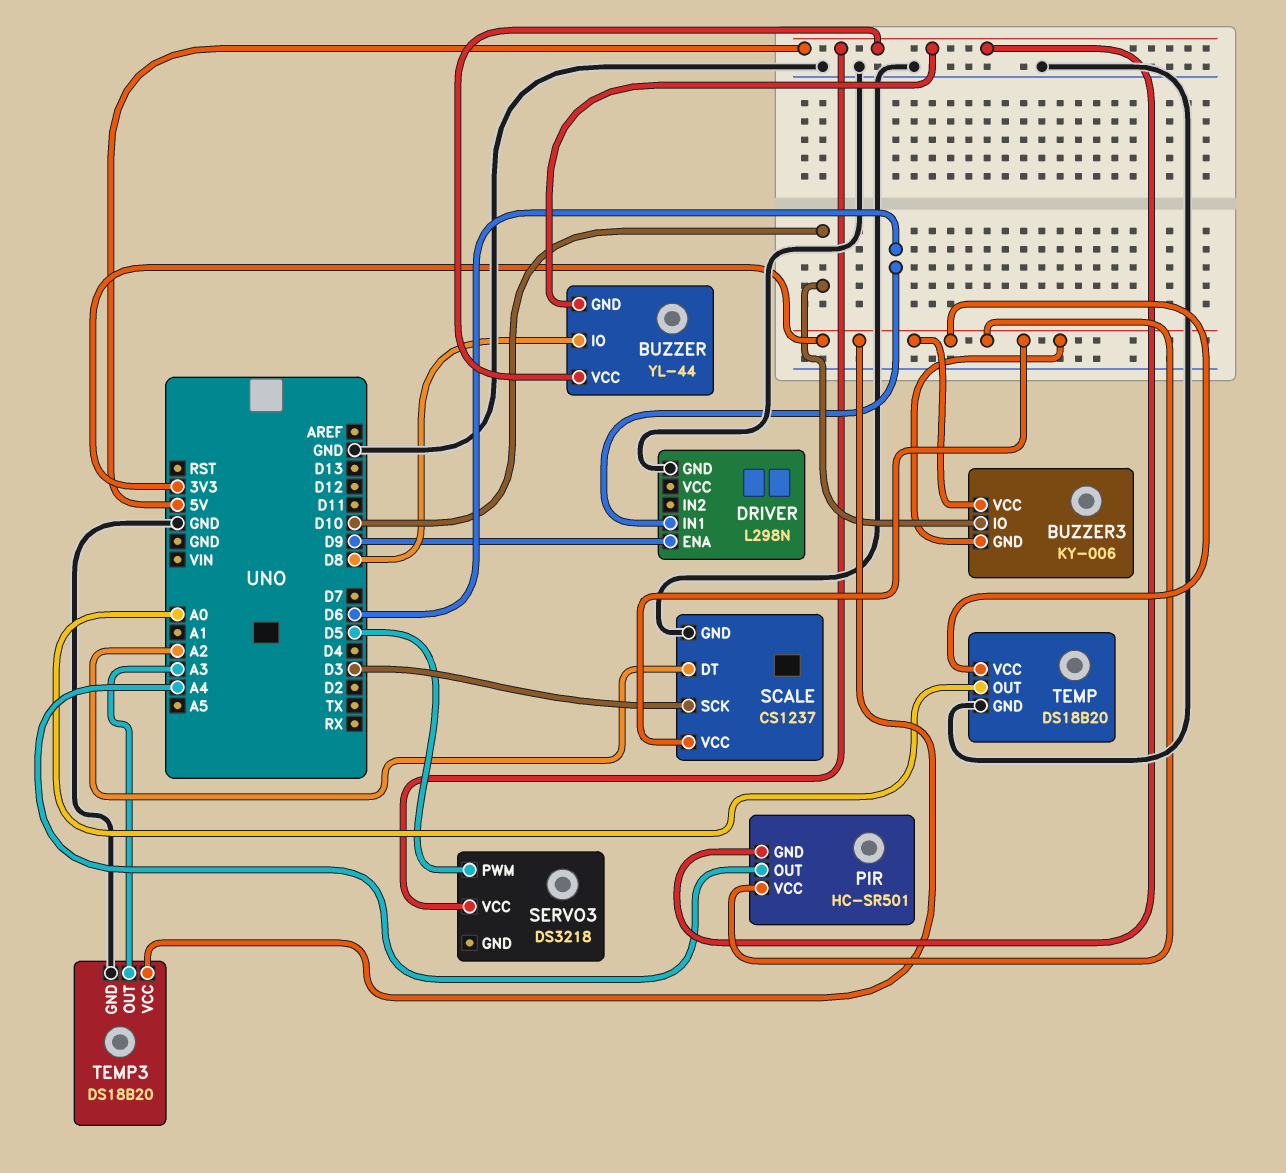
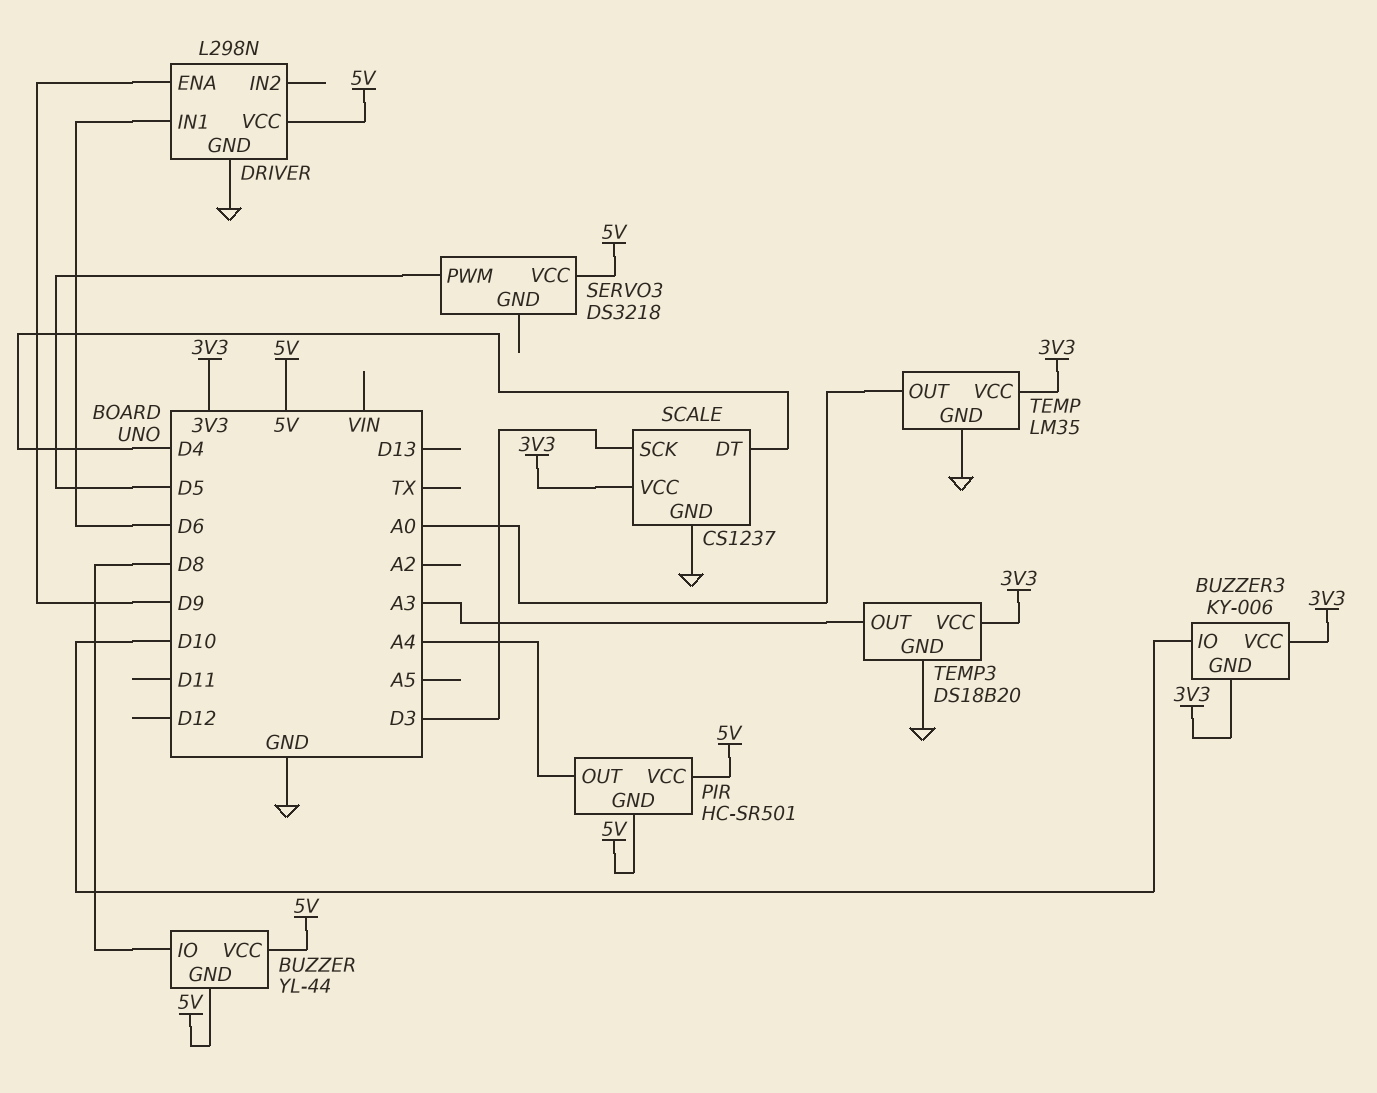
DRIVER pin VCC: none -> 5V
PIR pin VCC: 3V3 -> 5V
SCALE pin DT: A2 -> D4
TEMP: DS18B20 -> LM35

